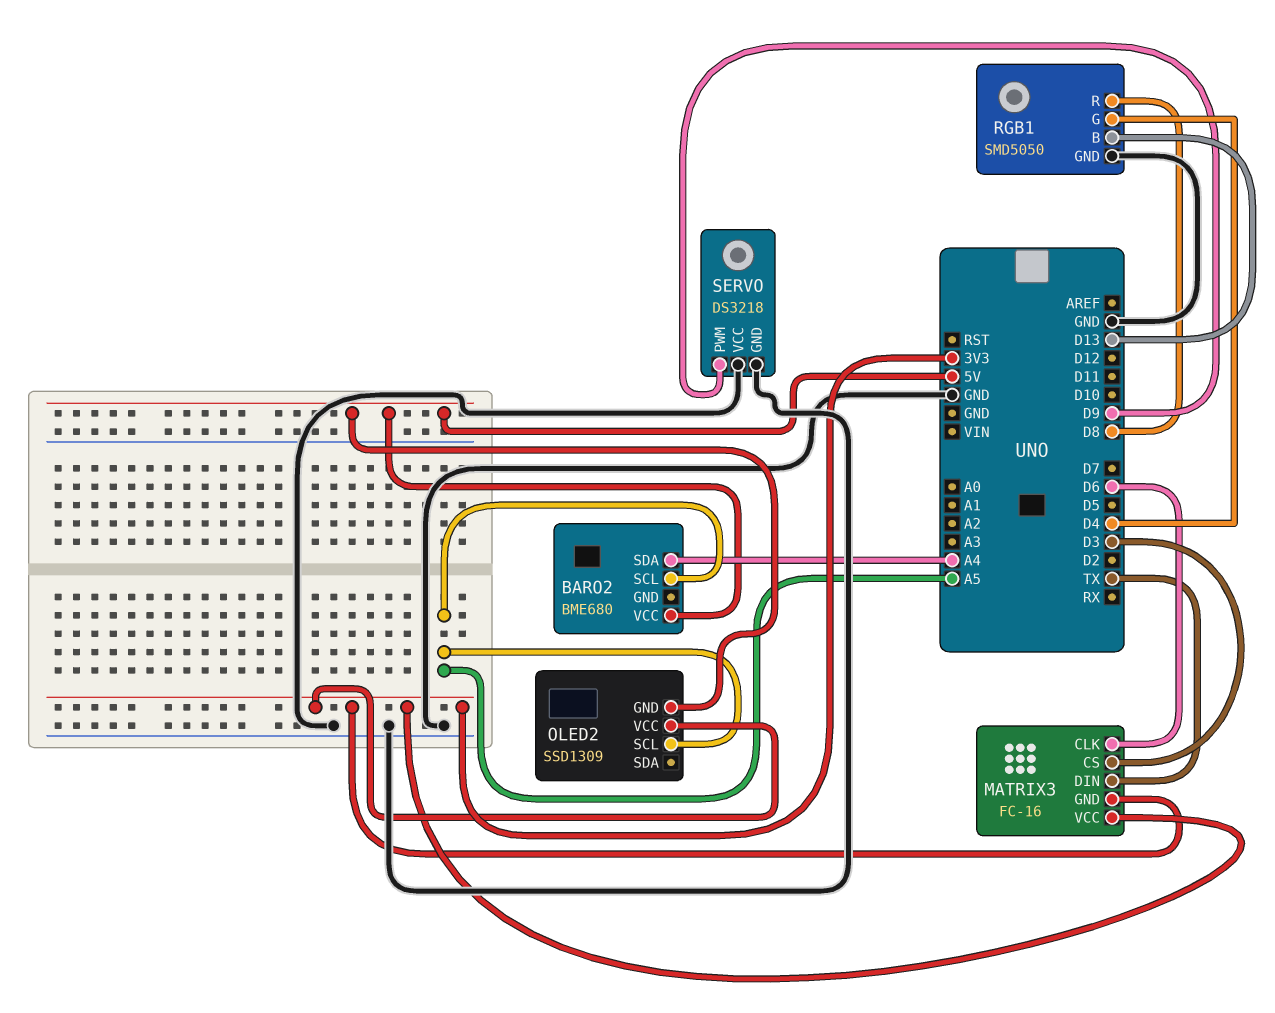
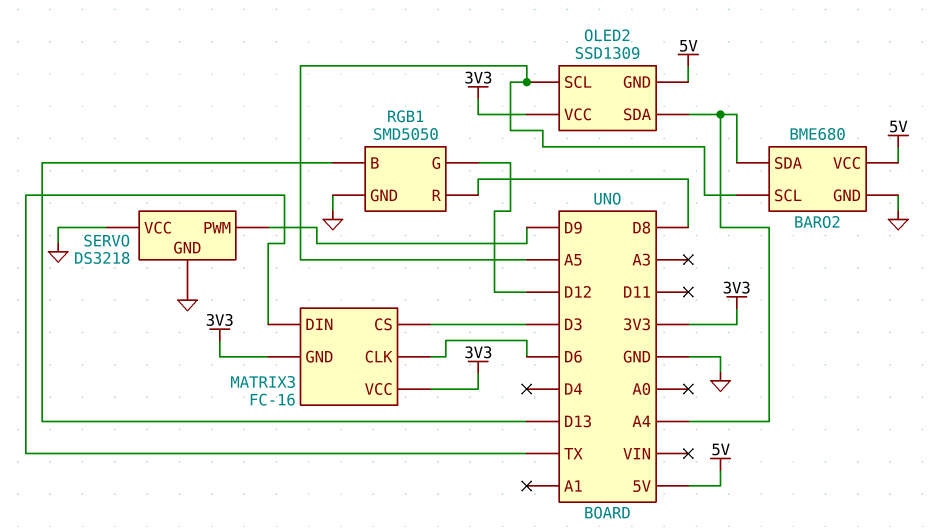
BARO2 pin GND: none -> GND
OLED2 pin SDA: none -> A4
RGB1 pin G: D4 -> D12

